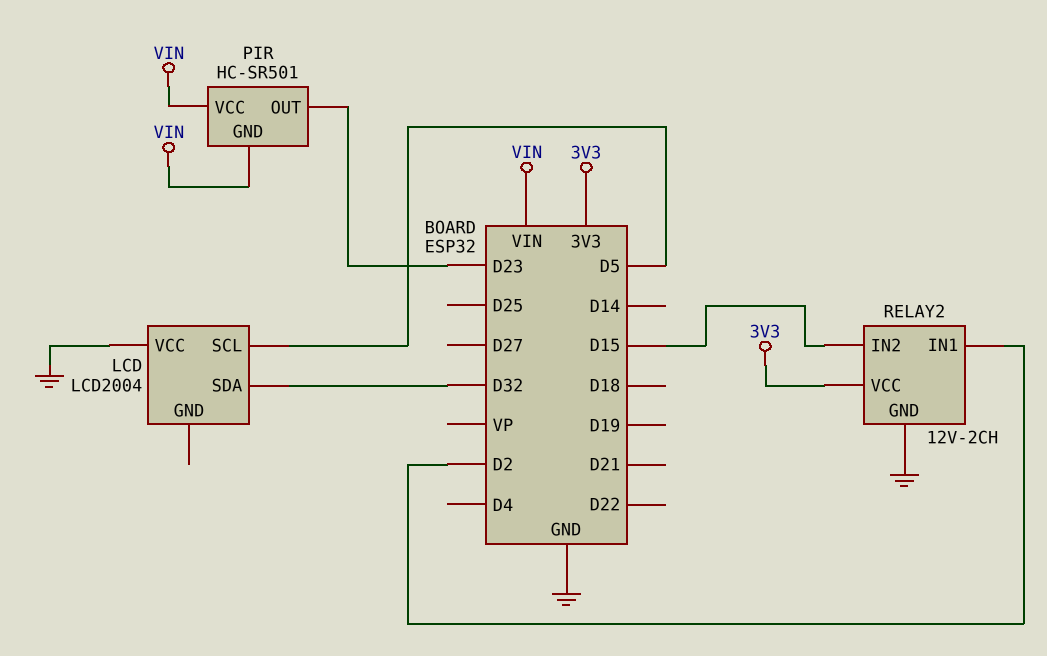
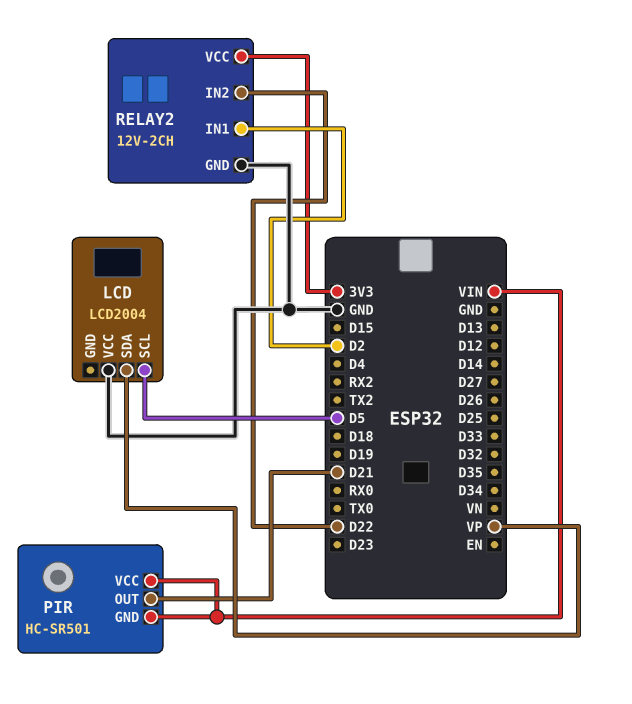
LCD pin SDA: D32 -> VP
PIR pin OUT: D23 -> D21
RELAY2 pin IN2: D15 -> D22

